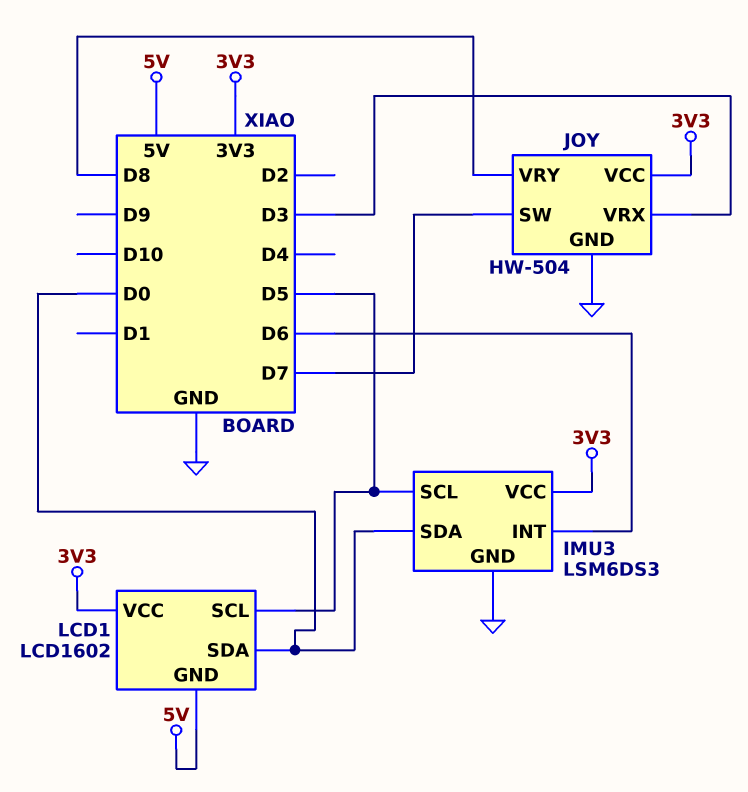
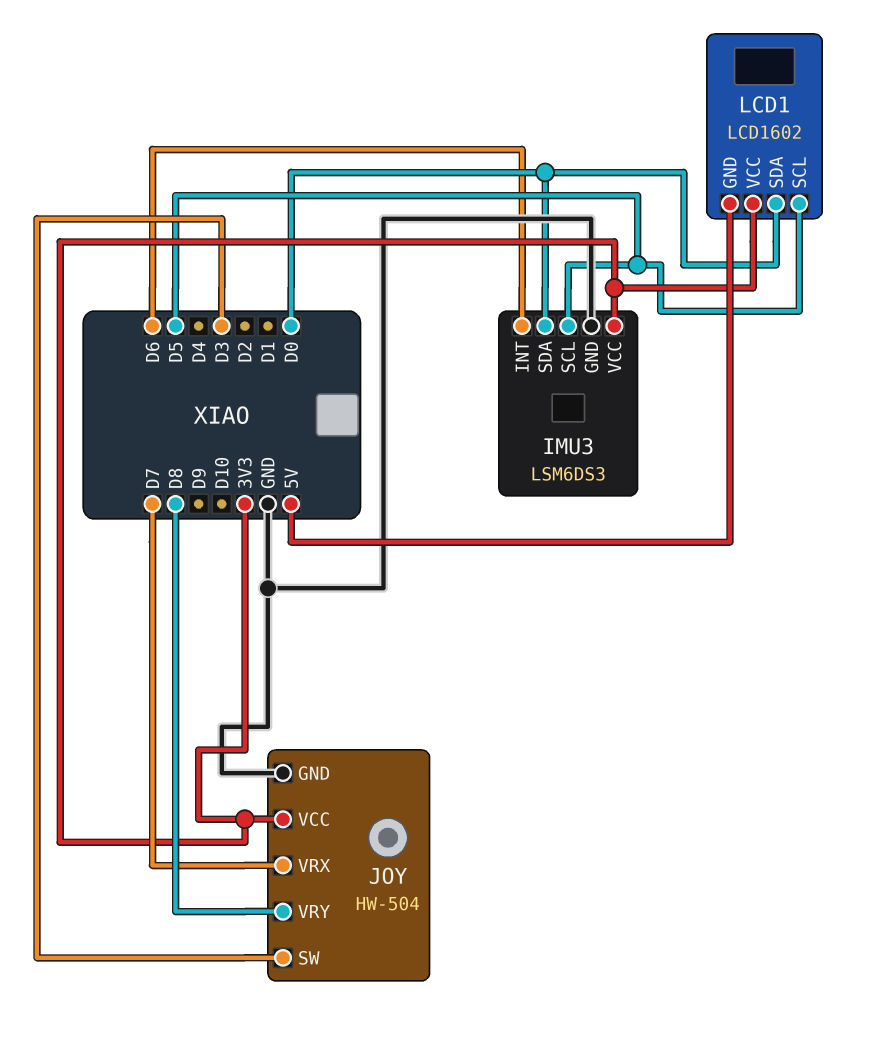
JOY pin SW: D7 -> D3
JOY pin VRX: D3 -> D7

